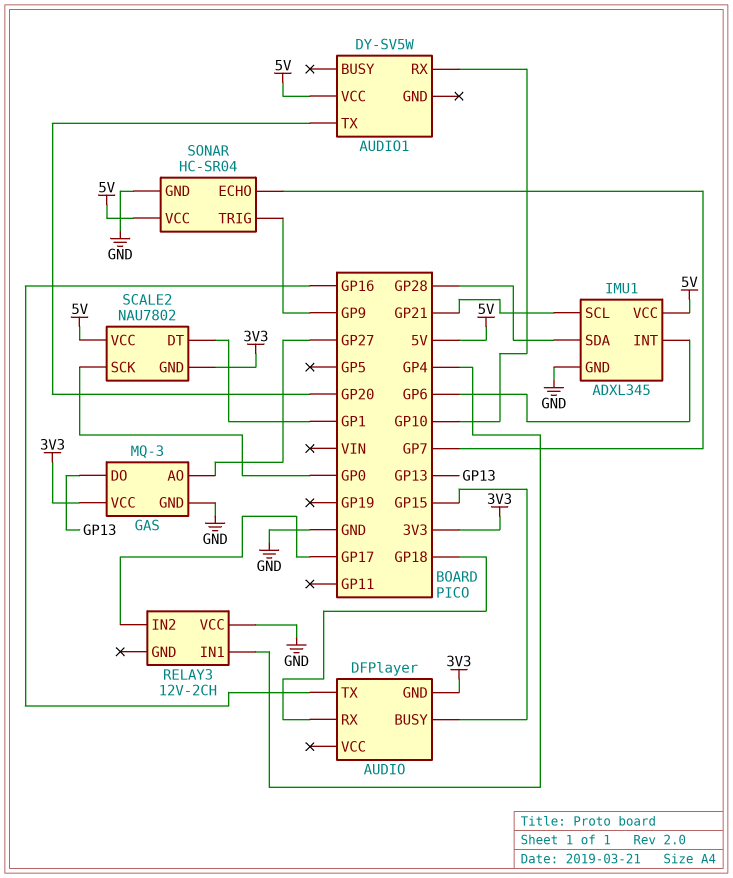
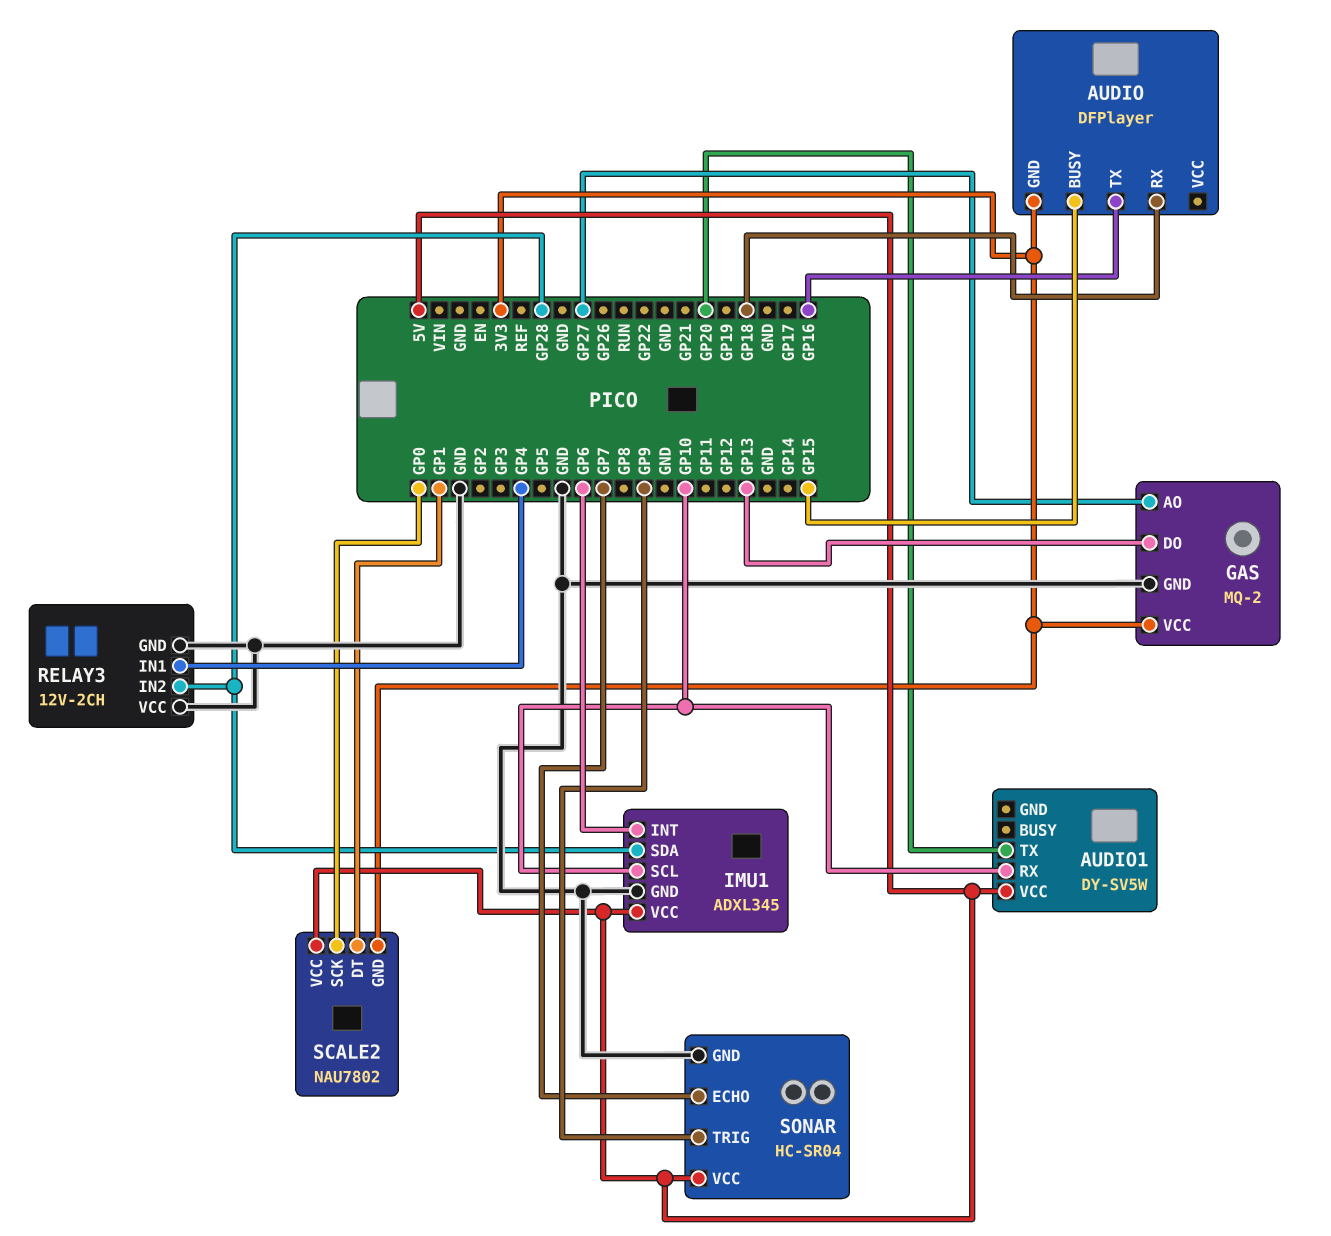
GAS: MQ-3 -> MQ-2
IMU1 pin SCL: GP21 -> GP10
RELAY3 pin GND: none -> GND
RELAY3 pin IN2: GP17 -> GP28

